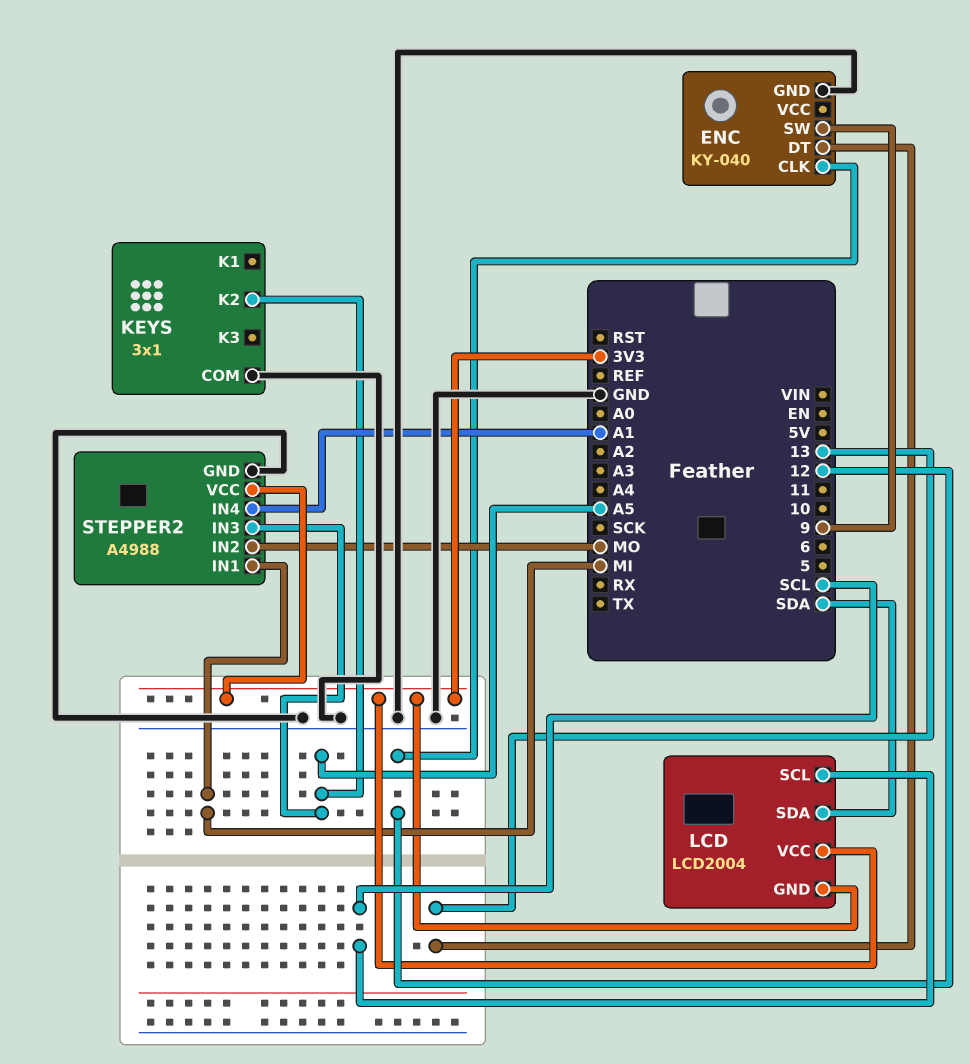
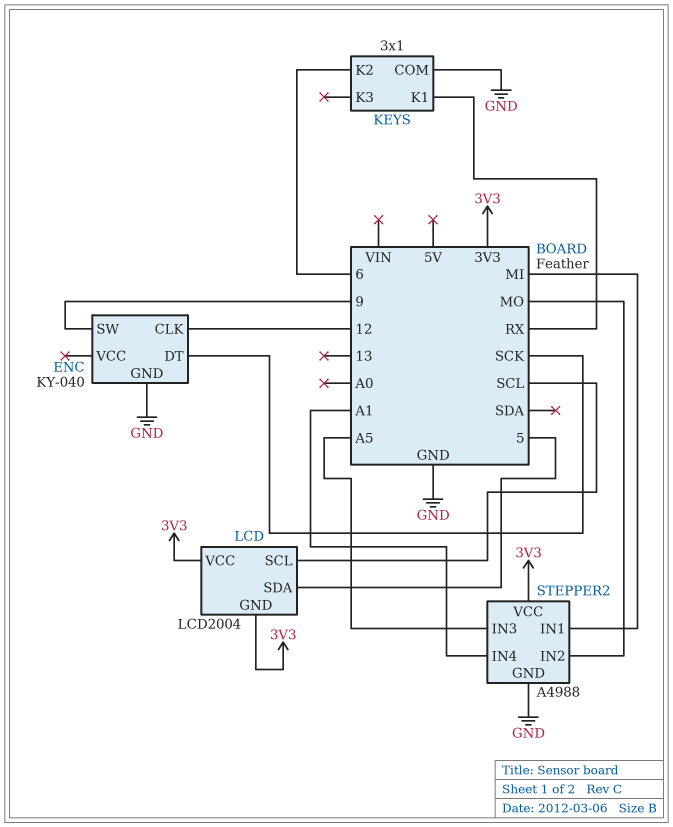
ENC pin DT: 13 -> SCK
KEYS pin K1: none -> RX
KEYS pin K2: A5 -> 6
LCD pin SDA: SDA -> 5

